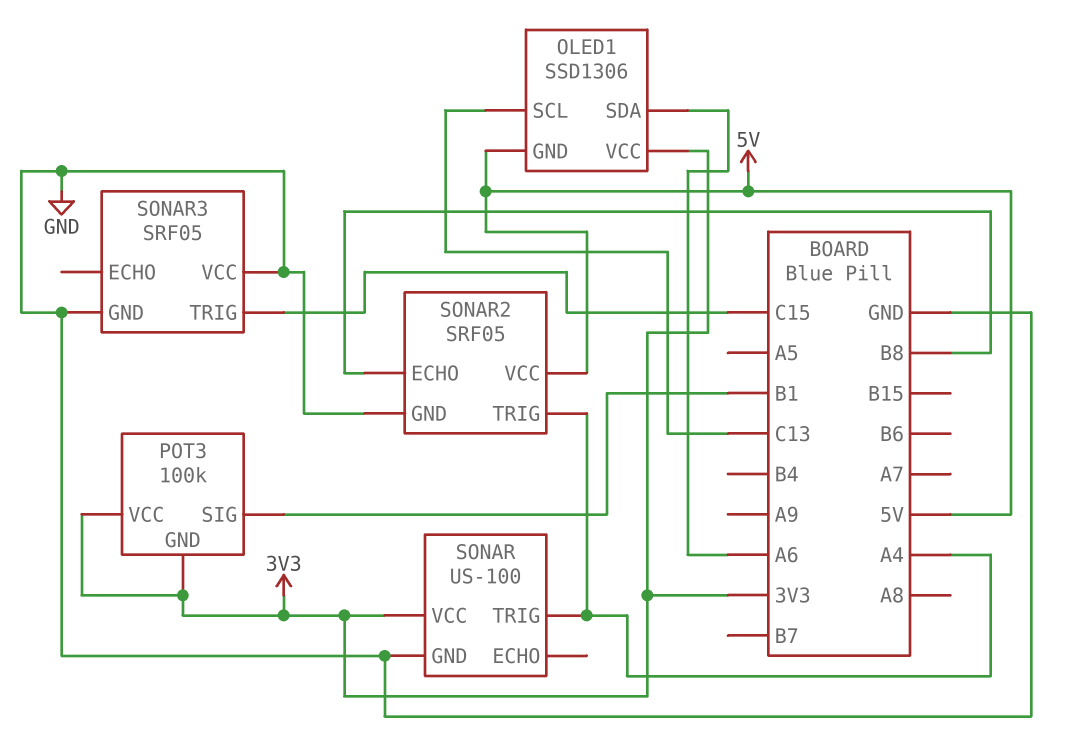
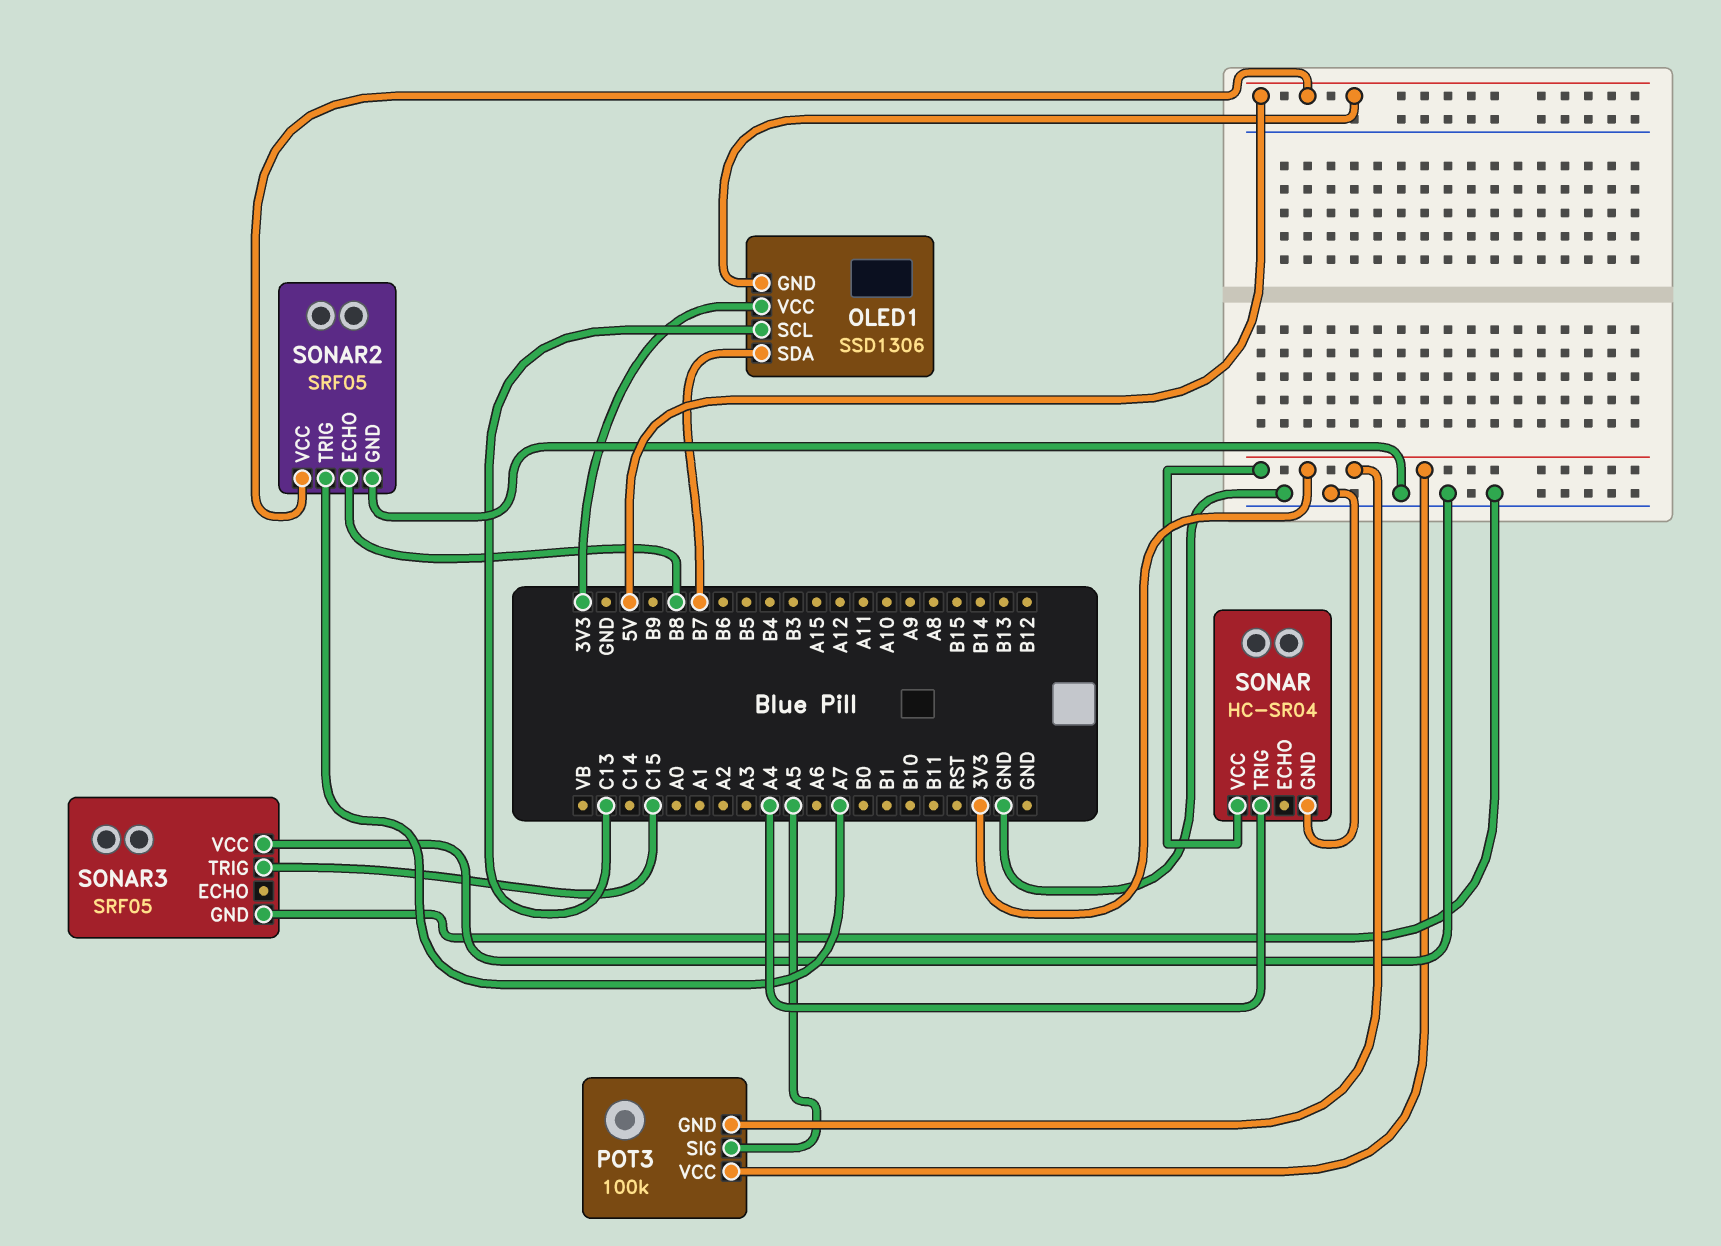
OLED1 pin SDA: A6 -> B7
POT3 pin SIG: B1 -> A5
SONAR: US-100 -> HC-SR04
SONAR2 pin TRIG: A4 -> A7

